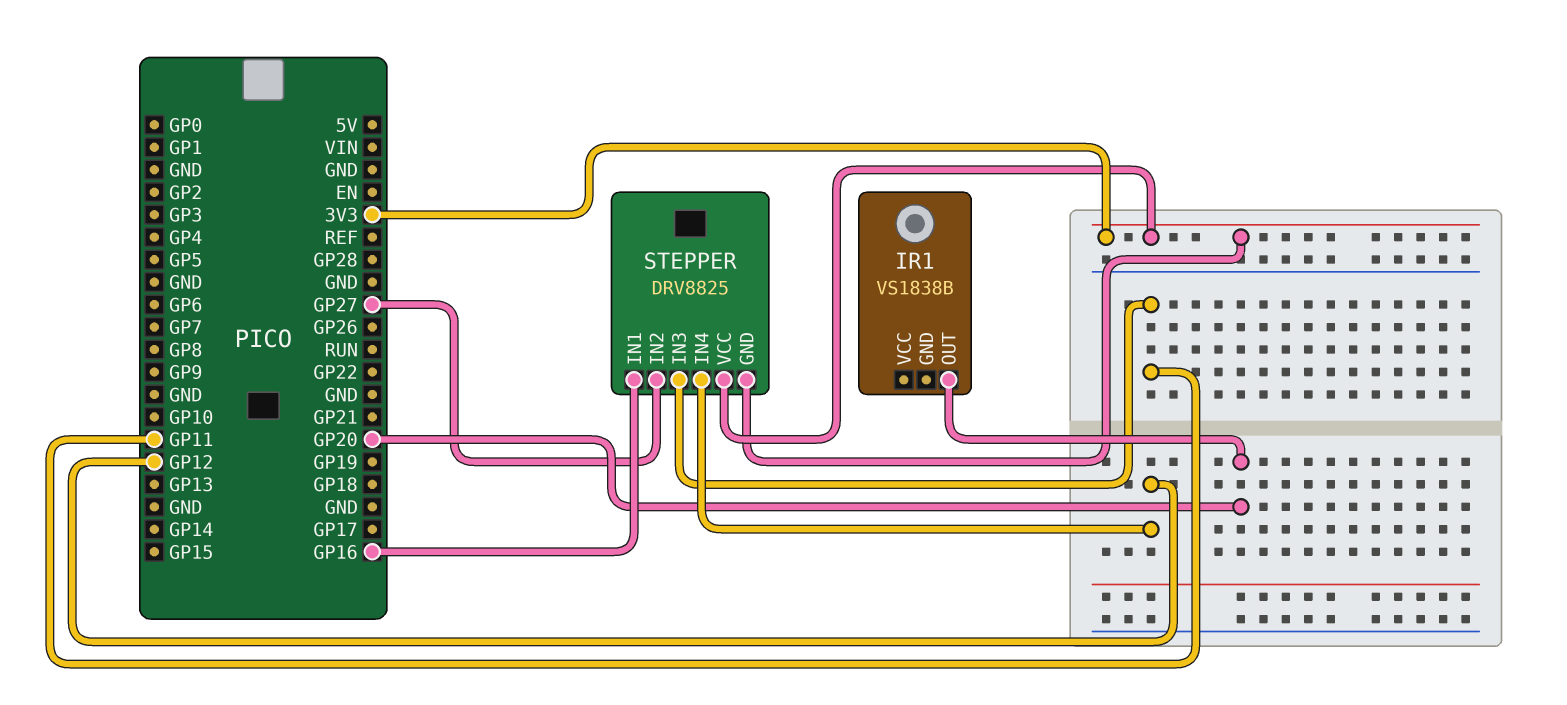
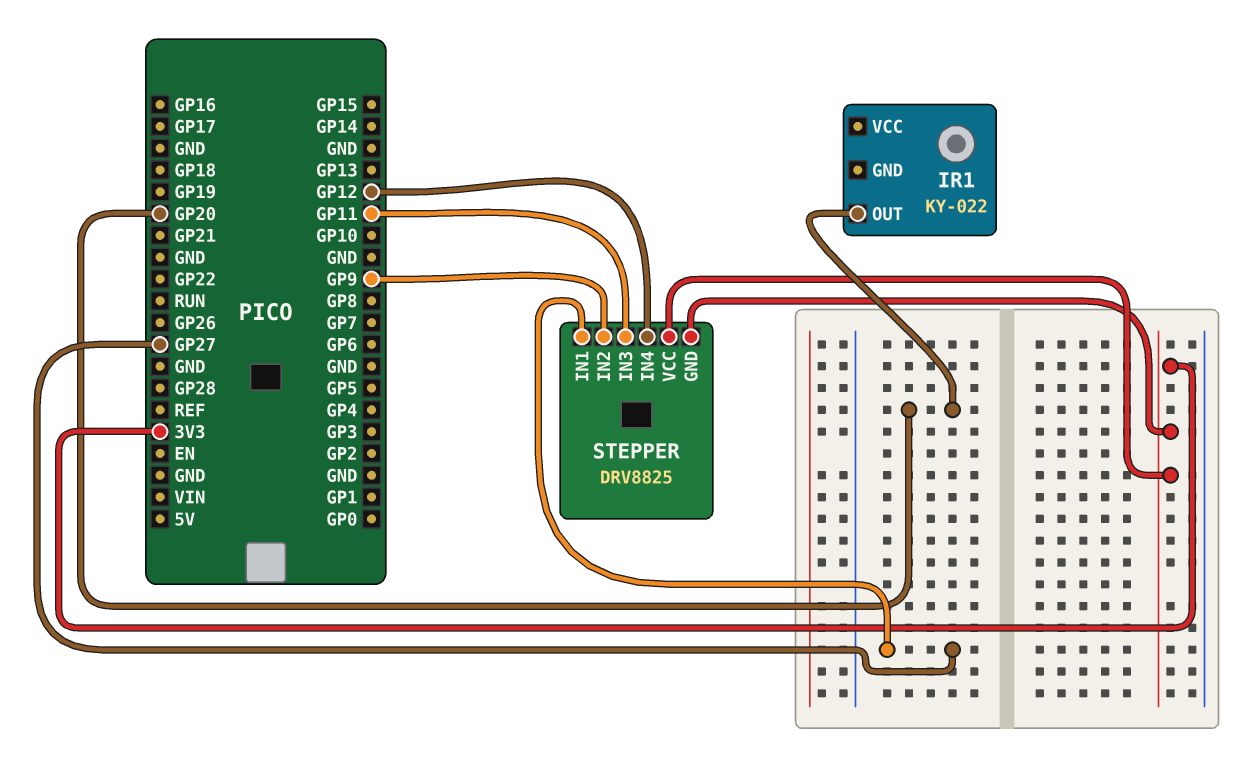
IR1: VS1838B -> KY-022
STEPPER pin IN1: GP16 -> GP27
STEPPER pin IN2: GP27 -> GP9

